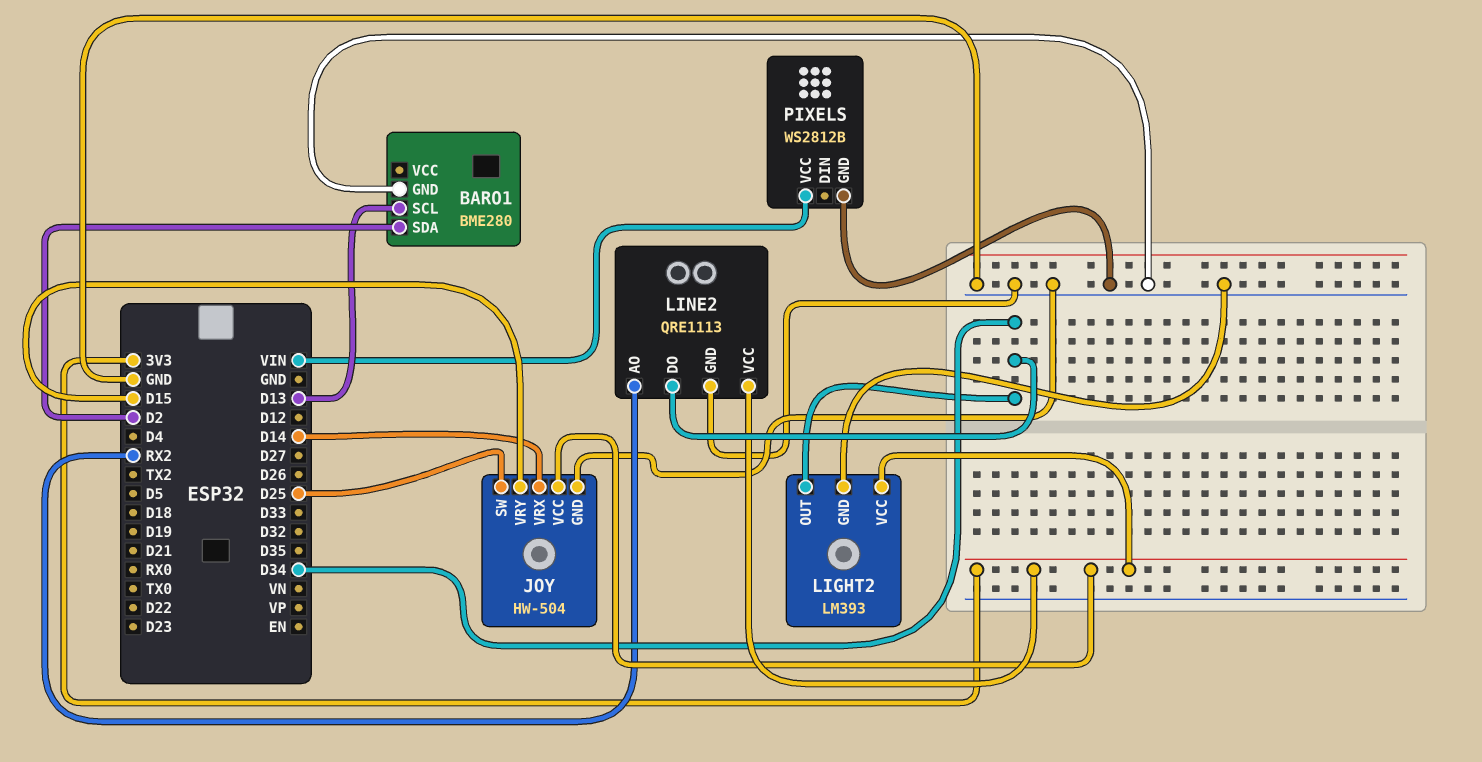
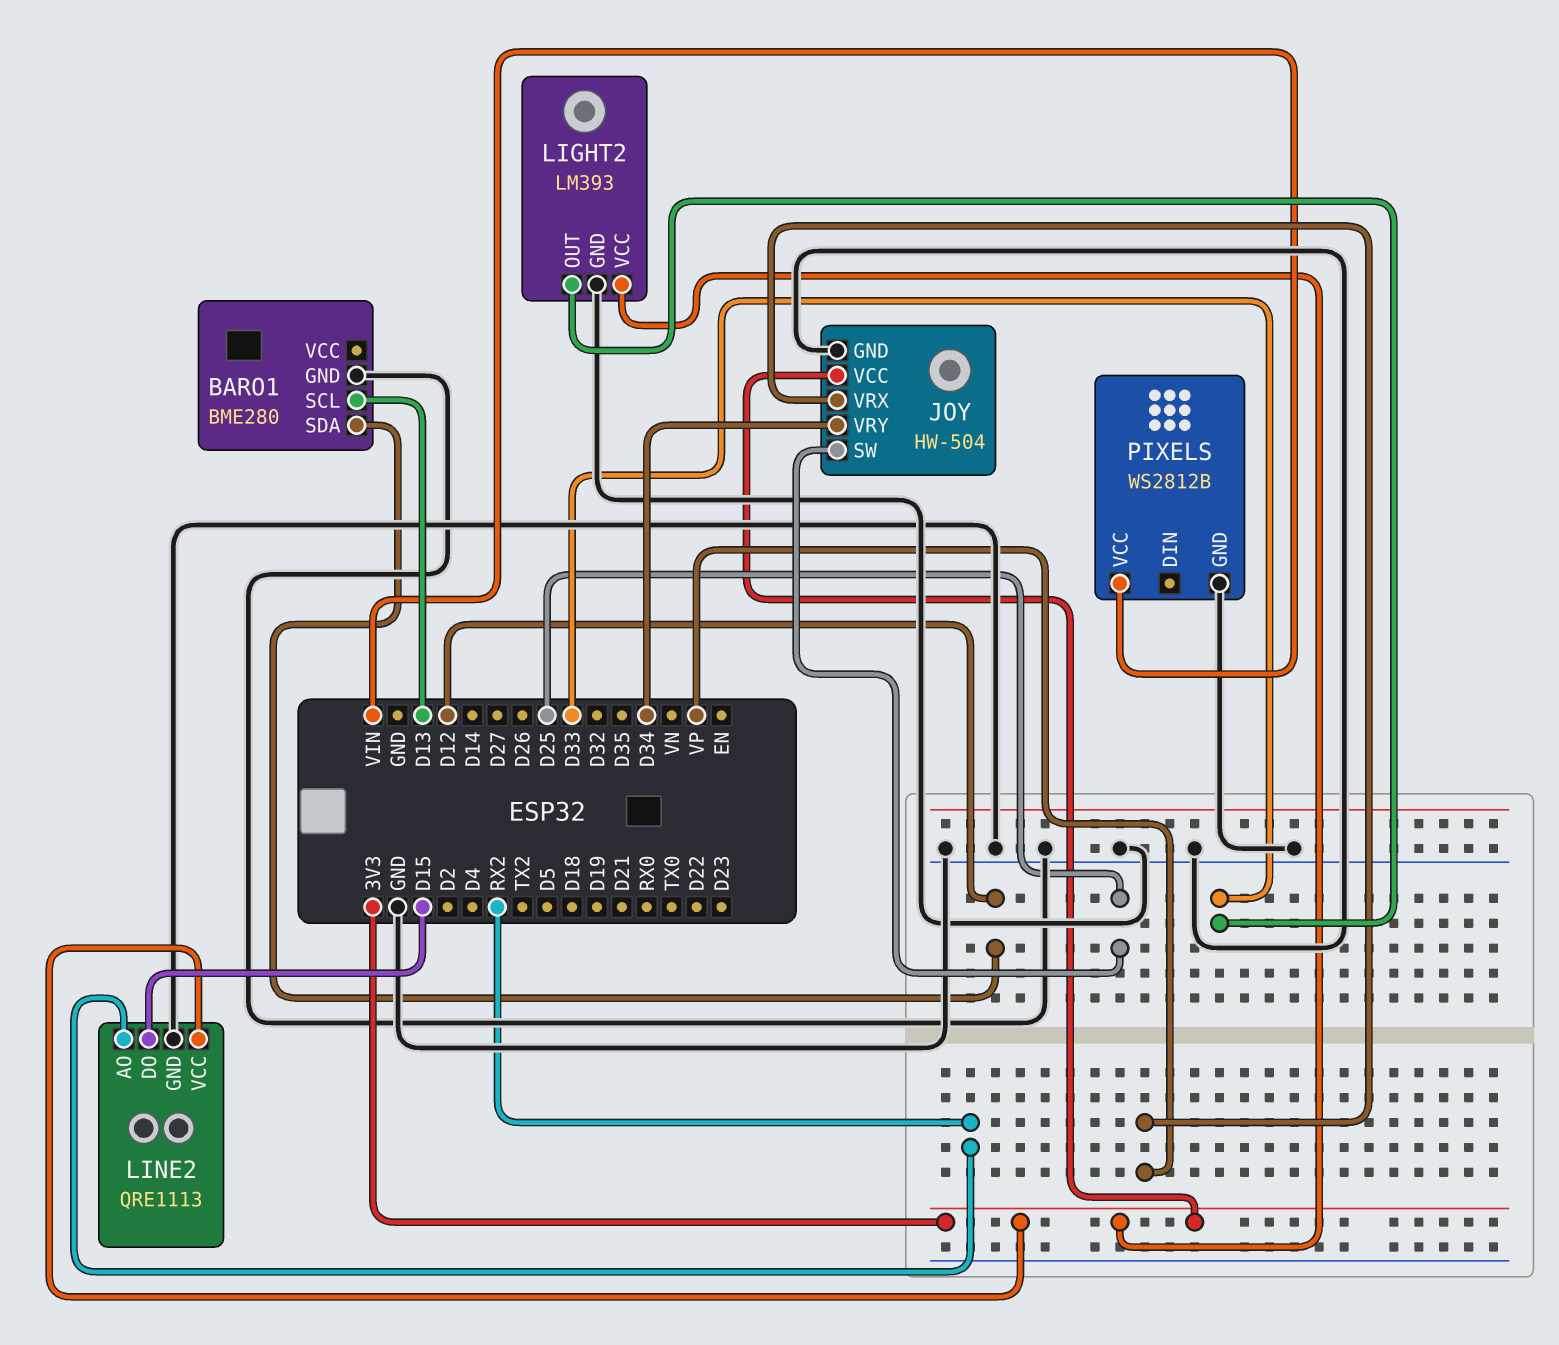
BARO1 pin SDA: D2 -> D12
JOY pin VRX: D14 -> VP
JOY pin VRY: D15 -> D34
LIGHT2 pin OUT: D34 -> D33
LINE2 pin DO: D34 -> D15

